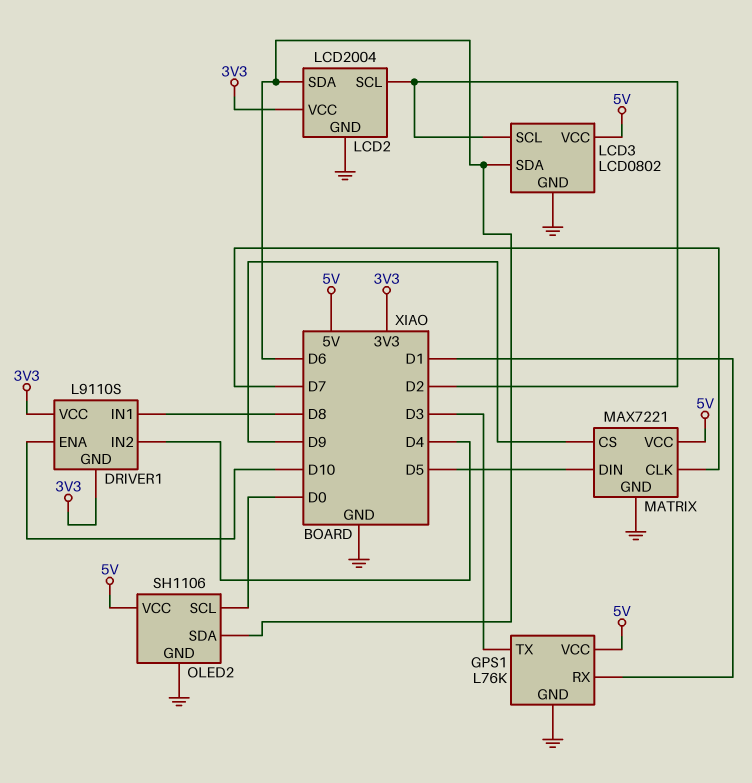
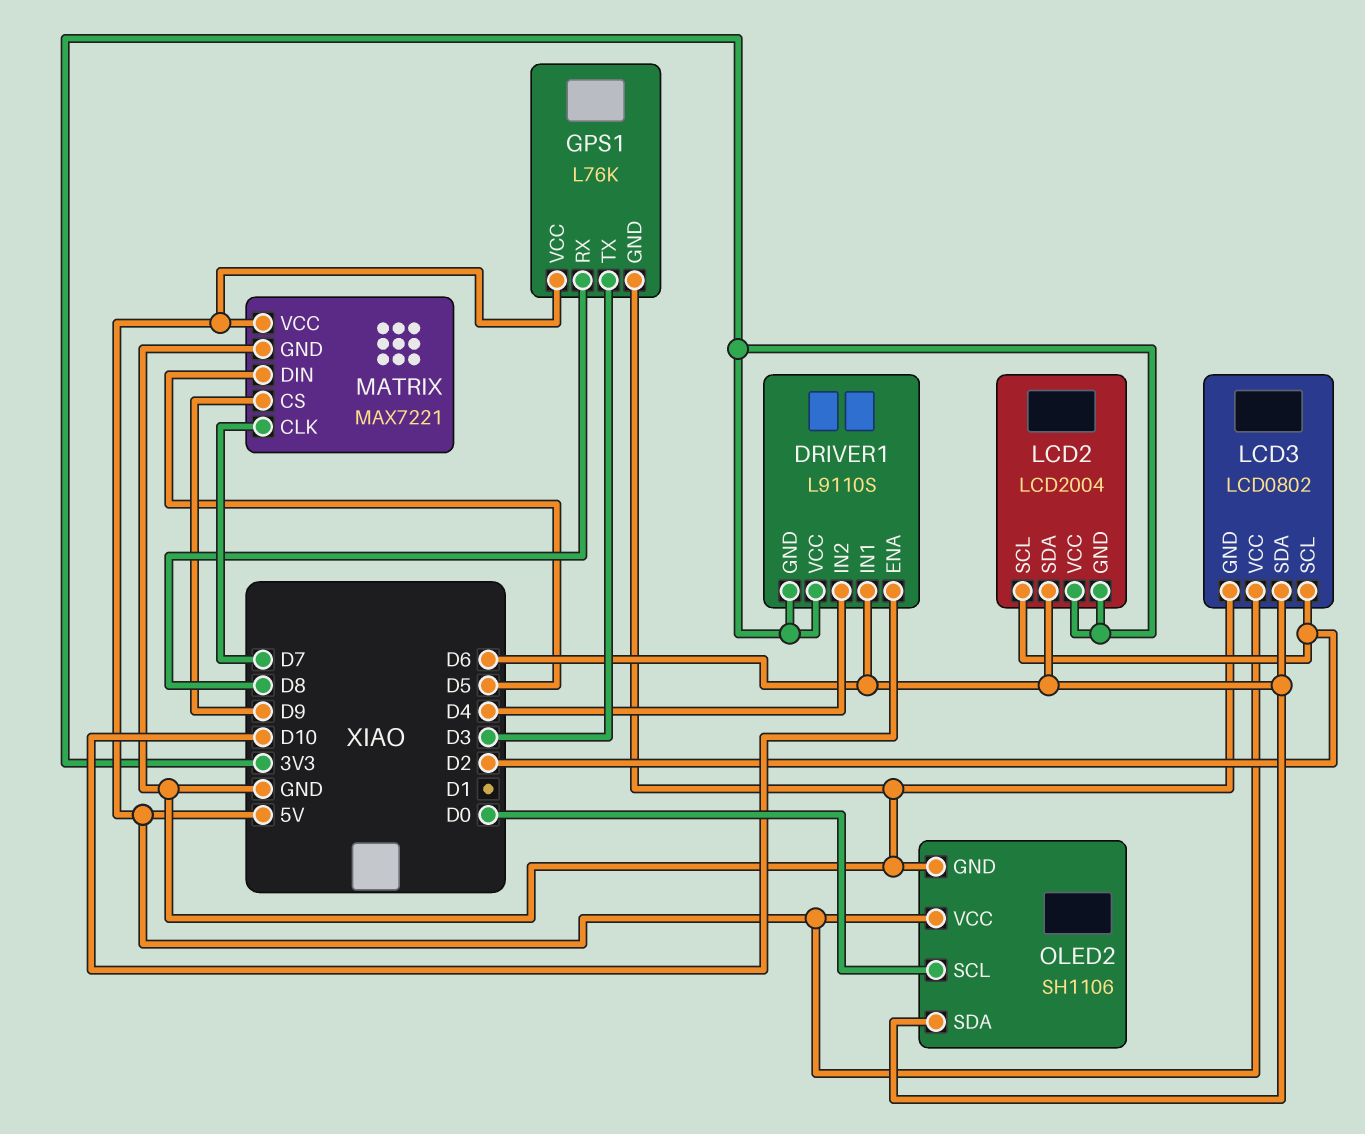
DRIVER1 pin IN1: D8 -> D6
GPS1 pin RX: D1 -> D8
LCD2 pin GND: GND -> 3V3

